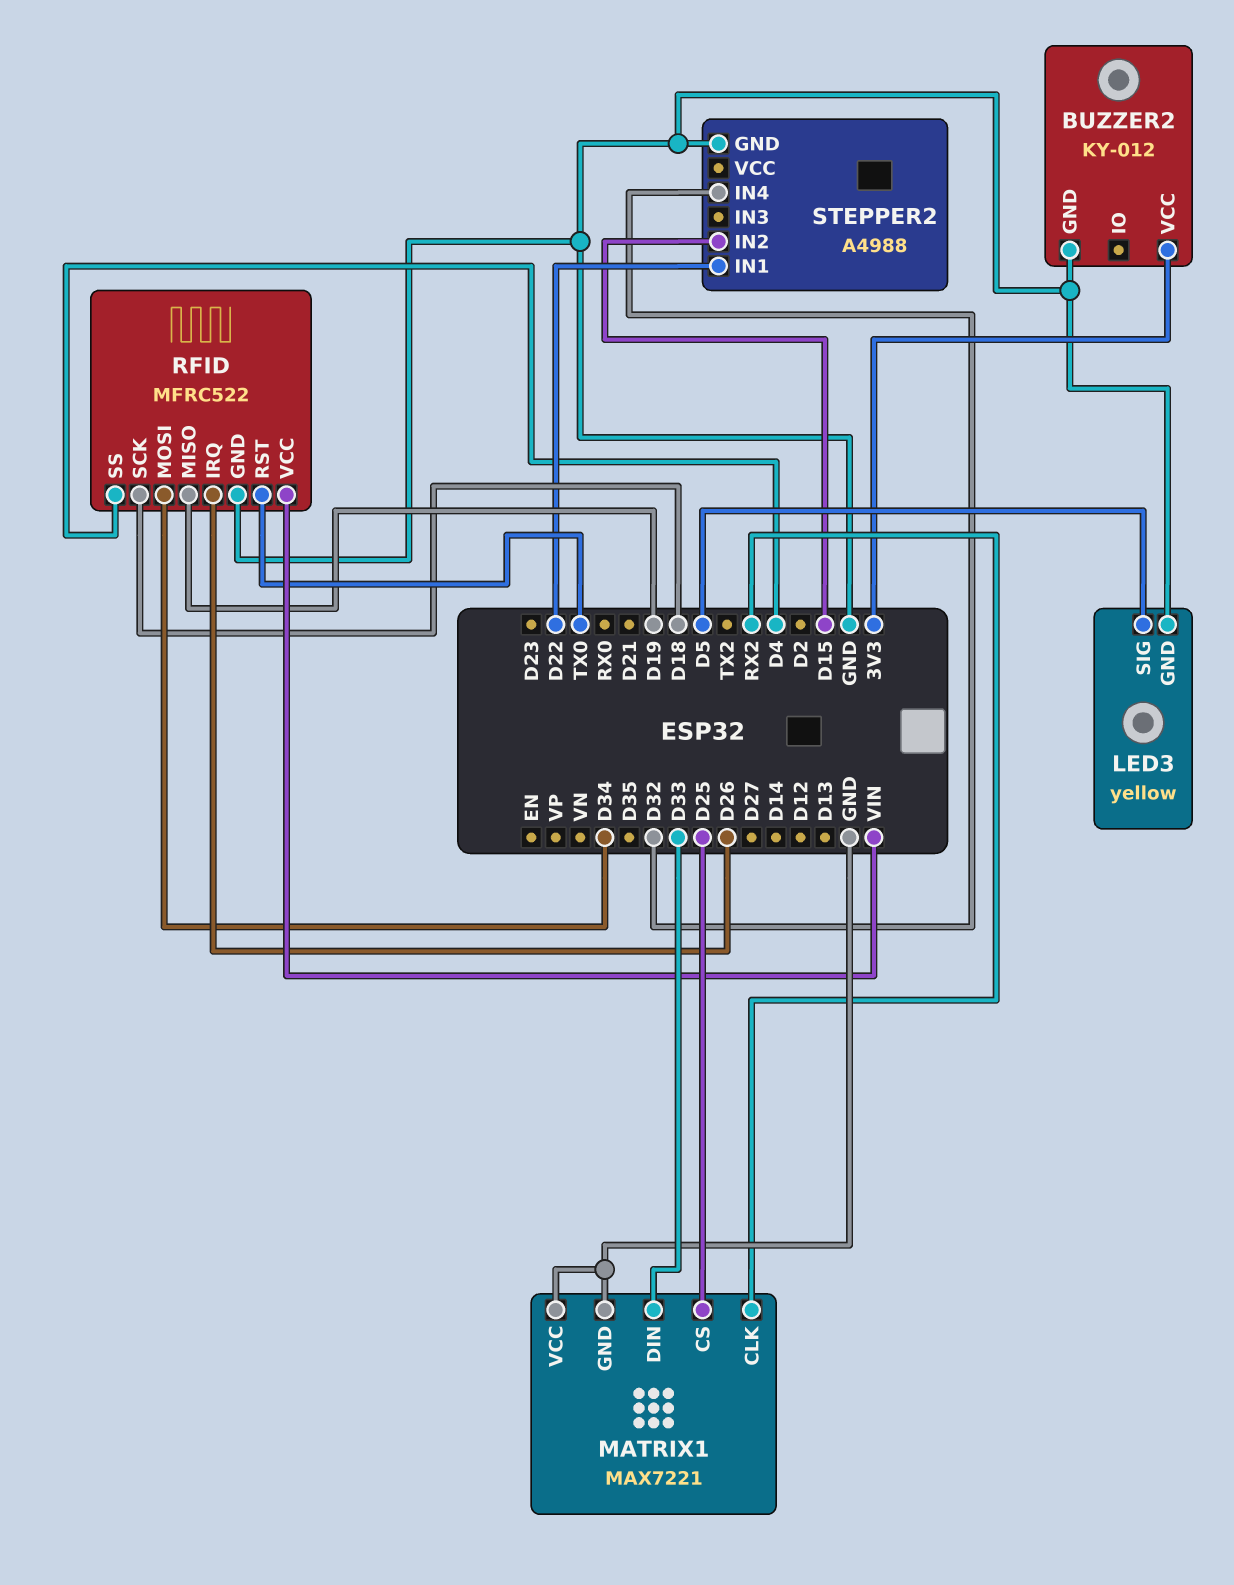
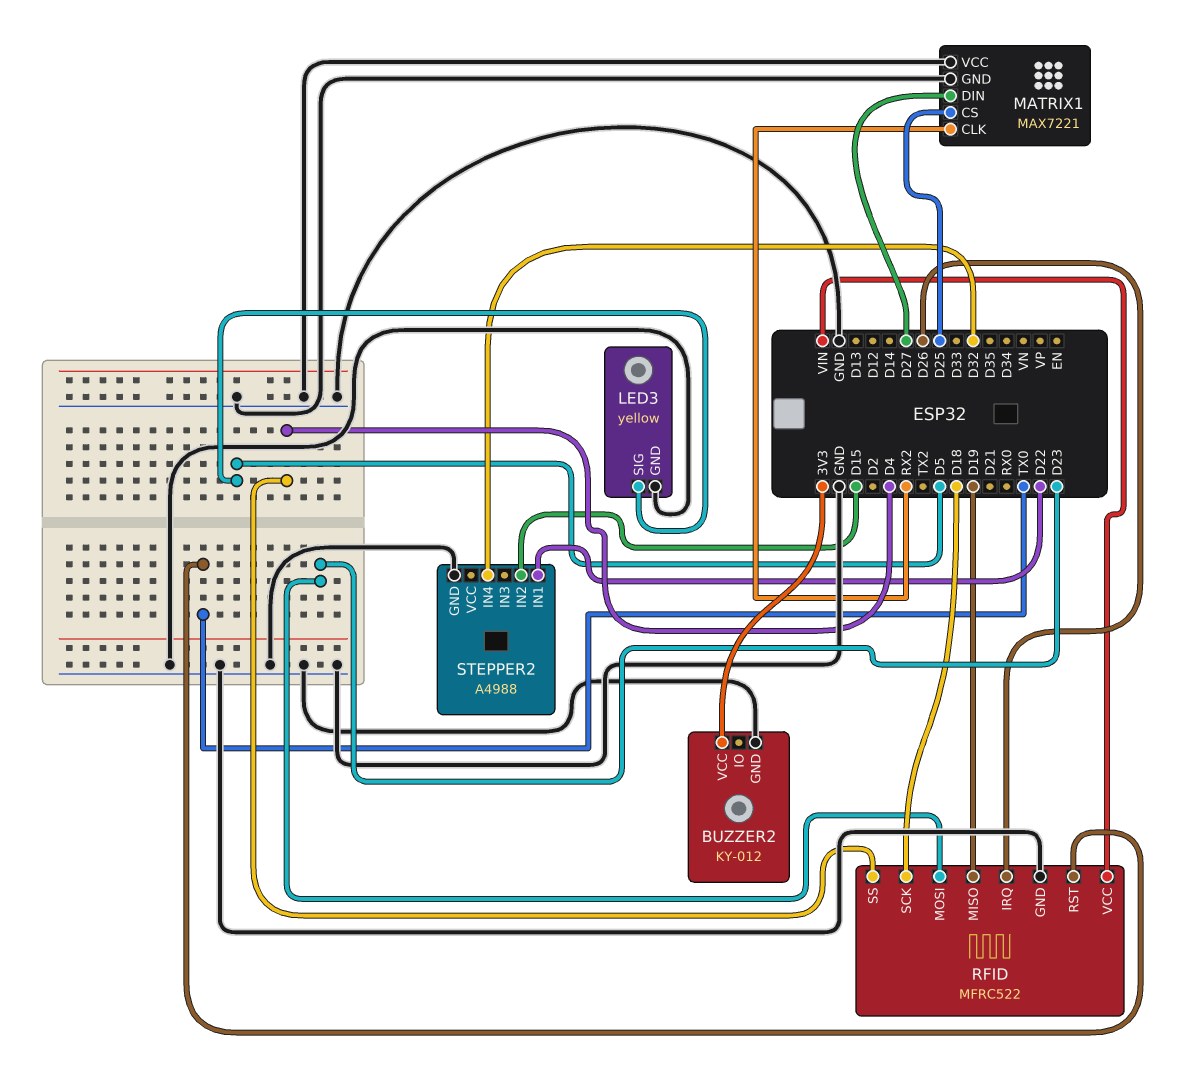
MATRIX1 pin DIN: D33 -> D27
RFID pin MOSI: D34 -> D23

